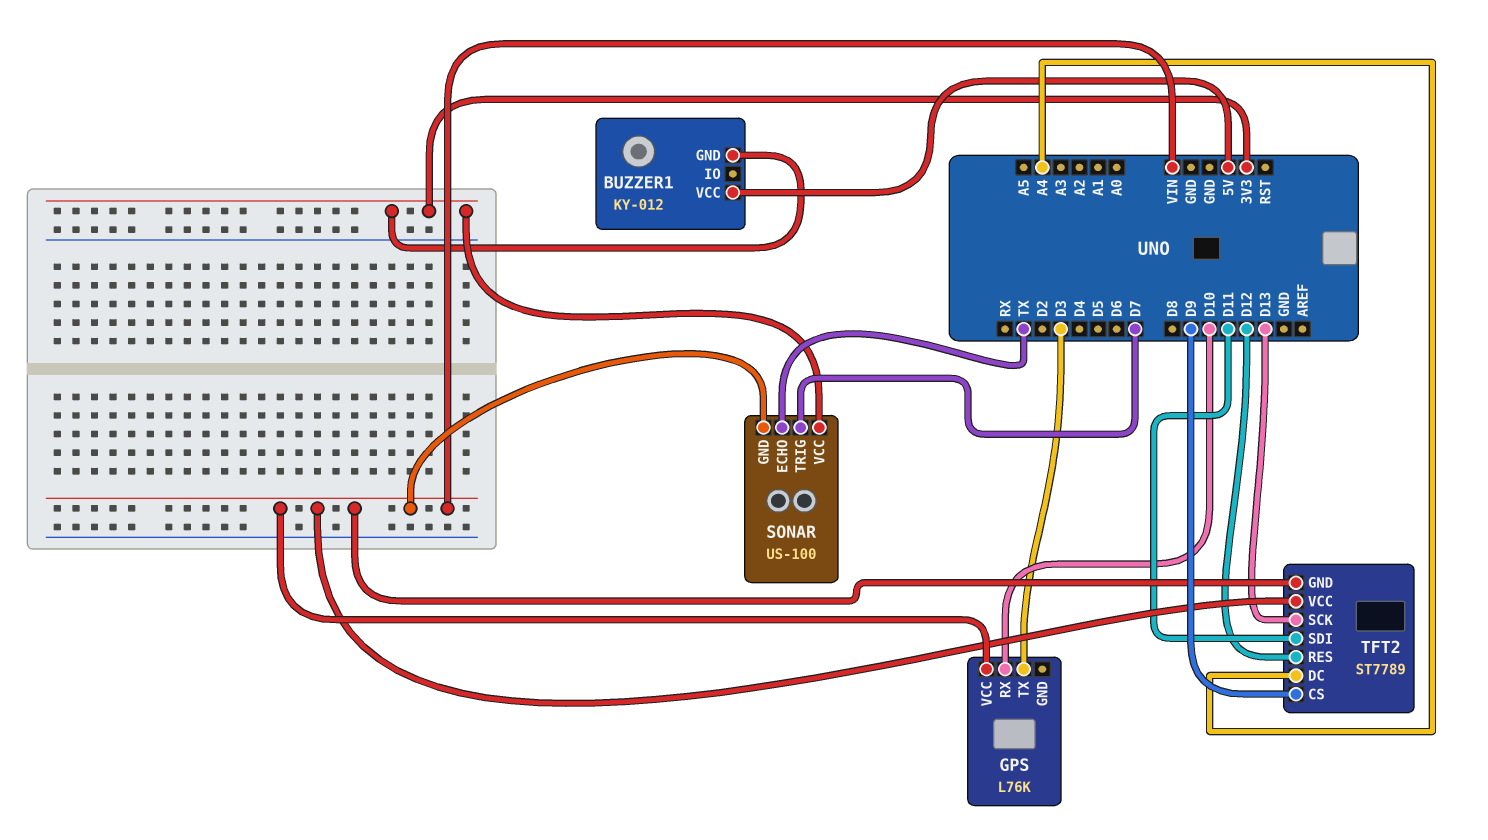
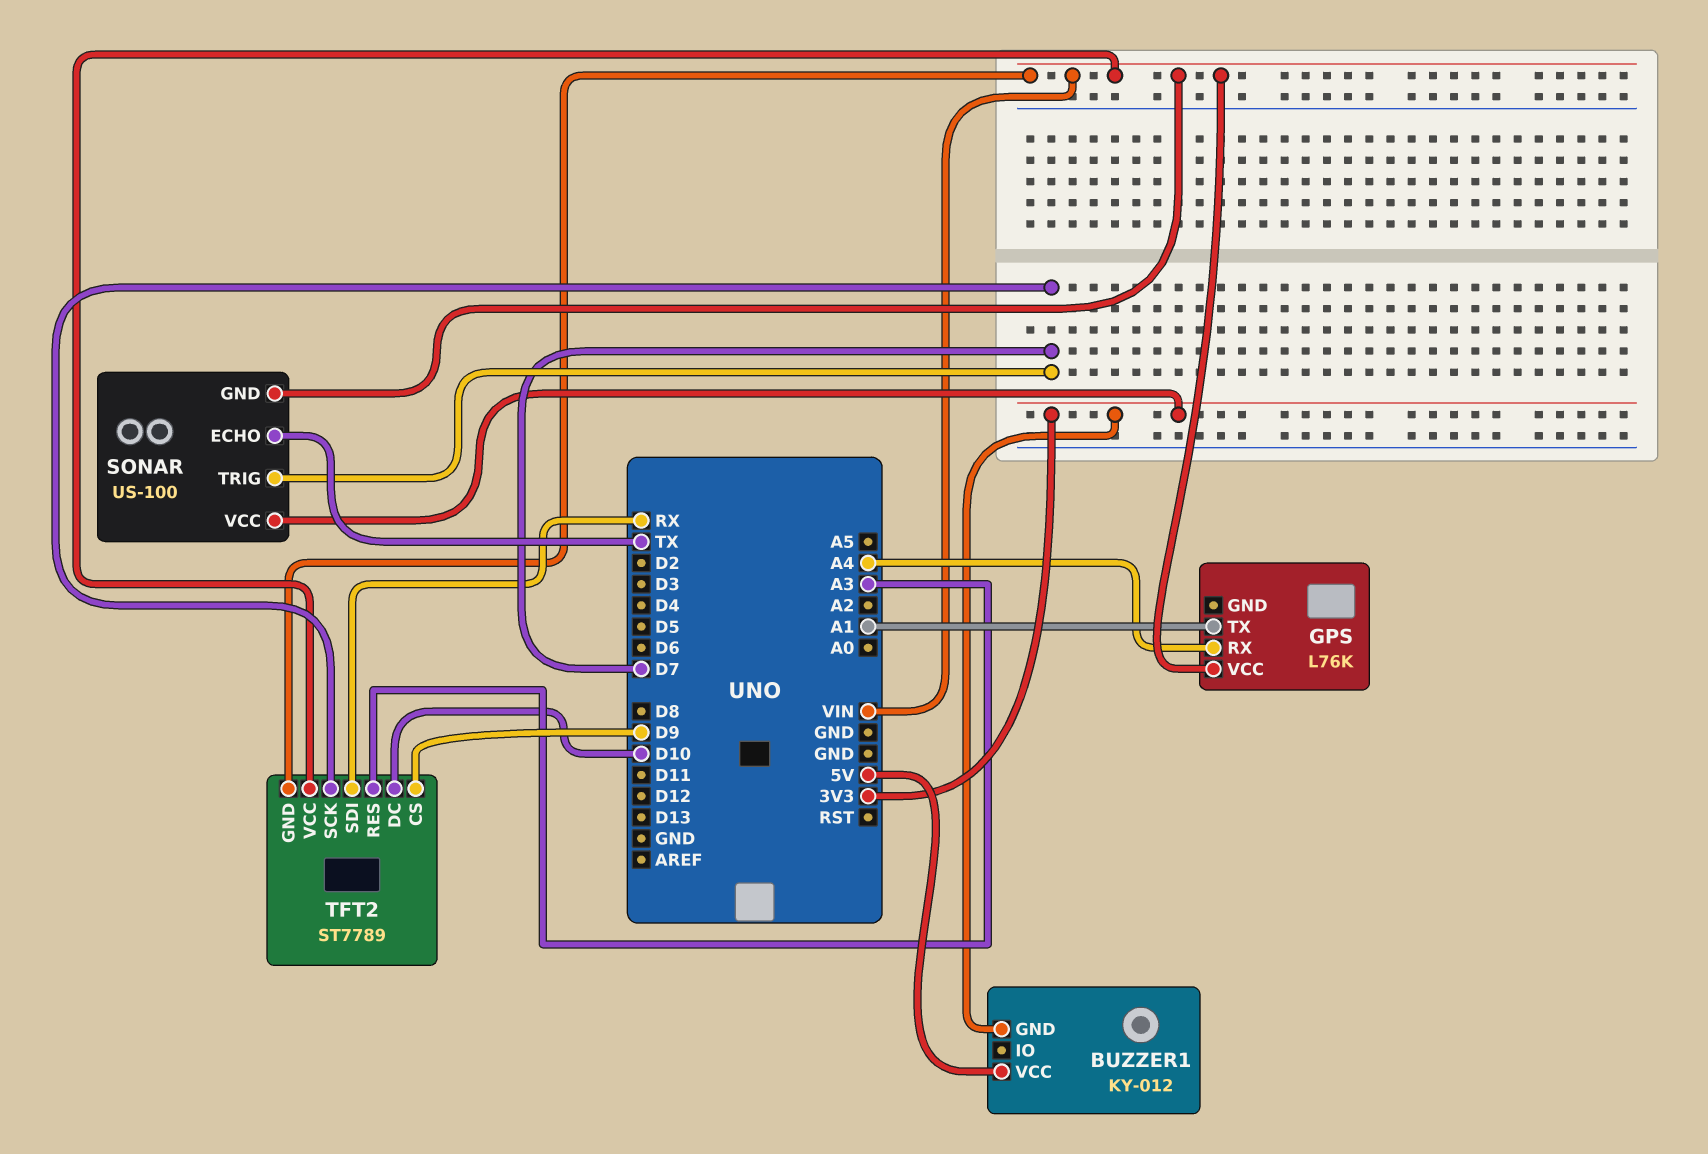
GPS pin RX: D10 -> A4
GPS pin TX: D3 -> A1
TFT2 pin DC: A4 -> D10
TFT2 pin RES: D12 -> A3
TFT2 pin SCK: D13 -> D7
TFT2 pin SDI: D11 -> RX

